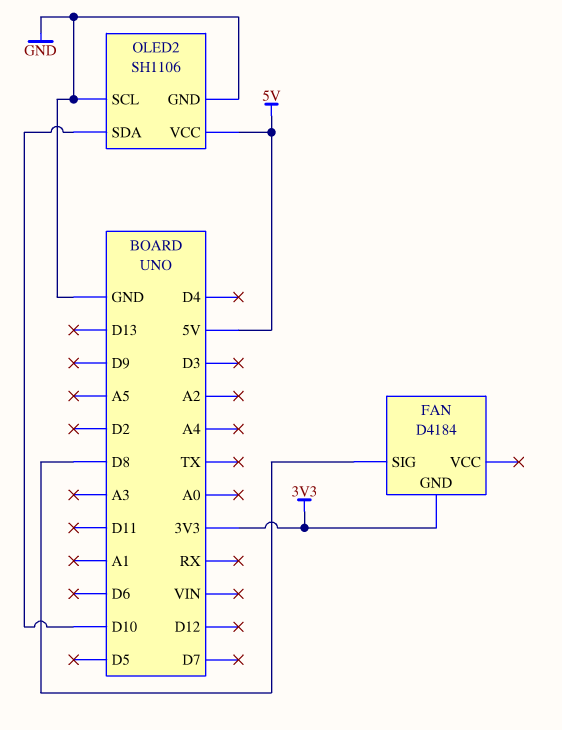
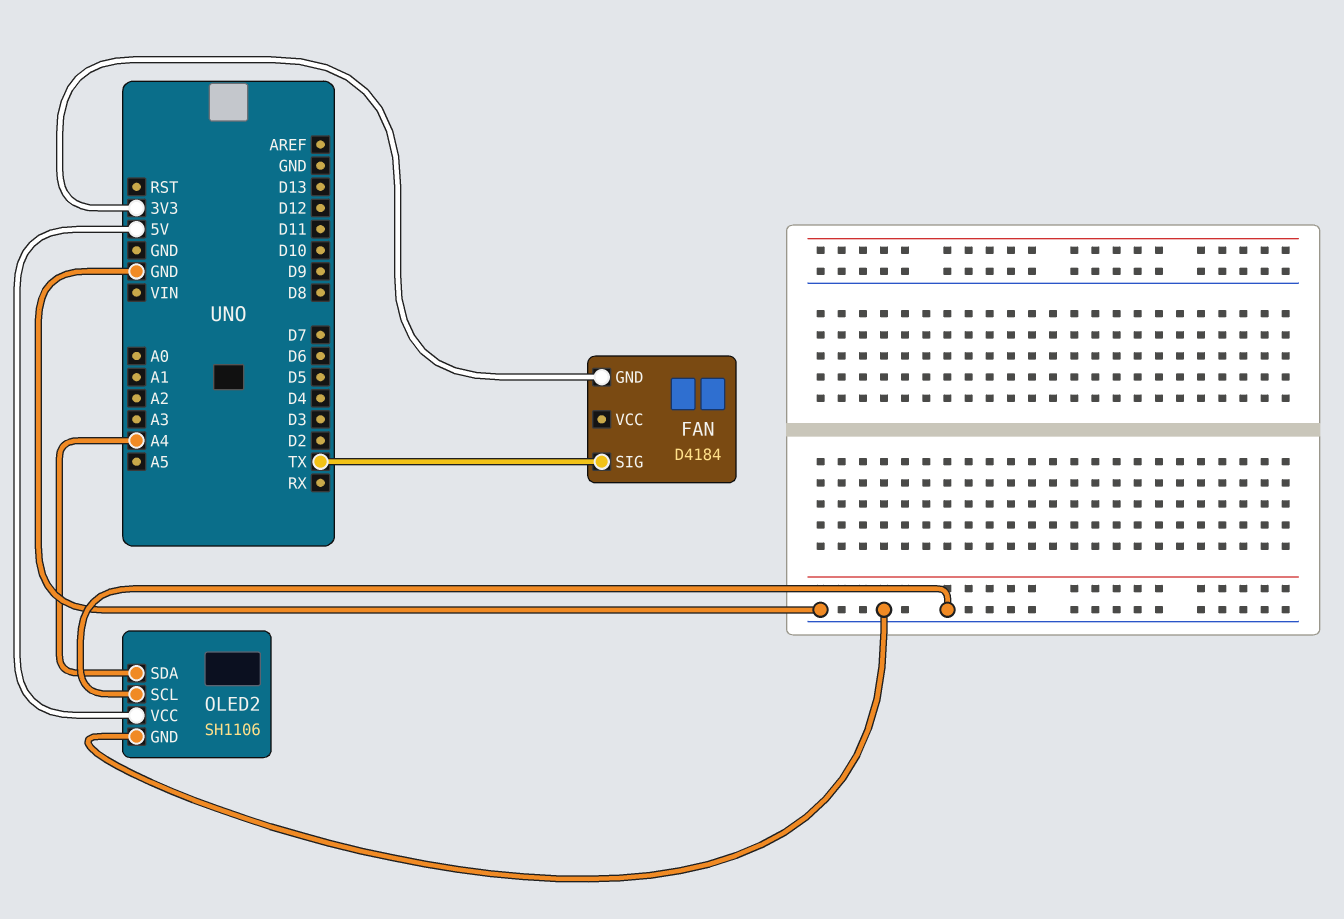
FAN pin SIG: D8 -> TX
OLED2 pin SDA: D10 -> A4

